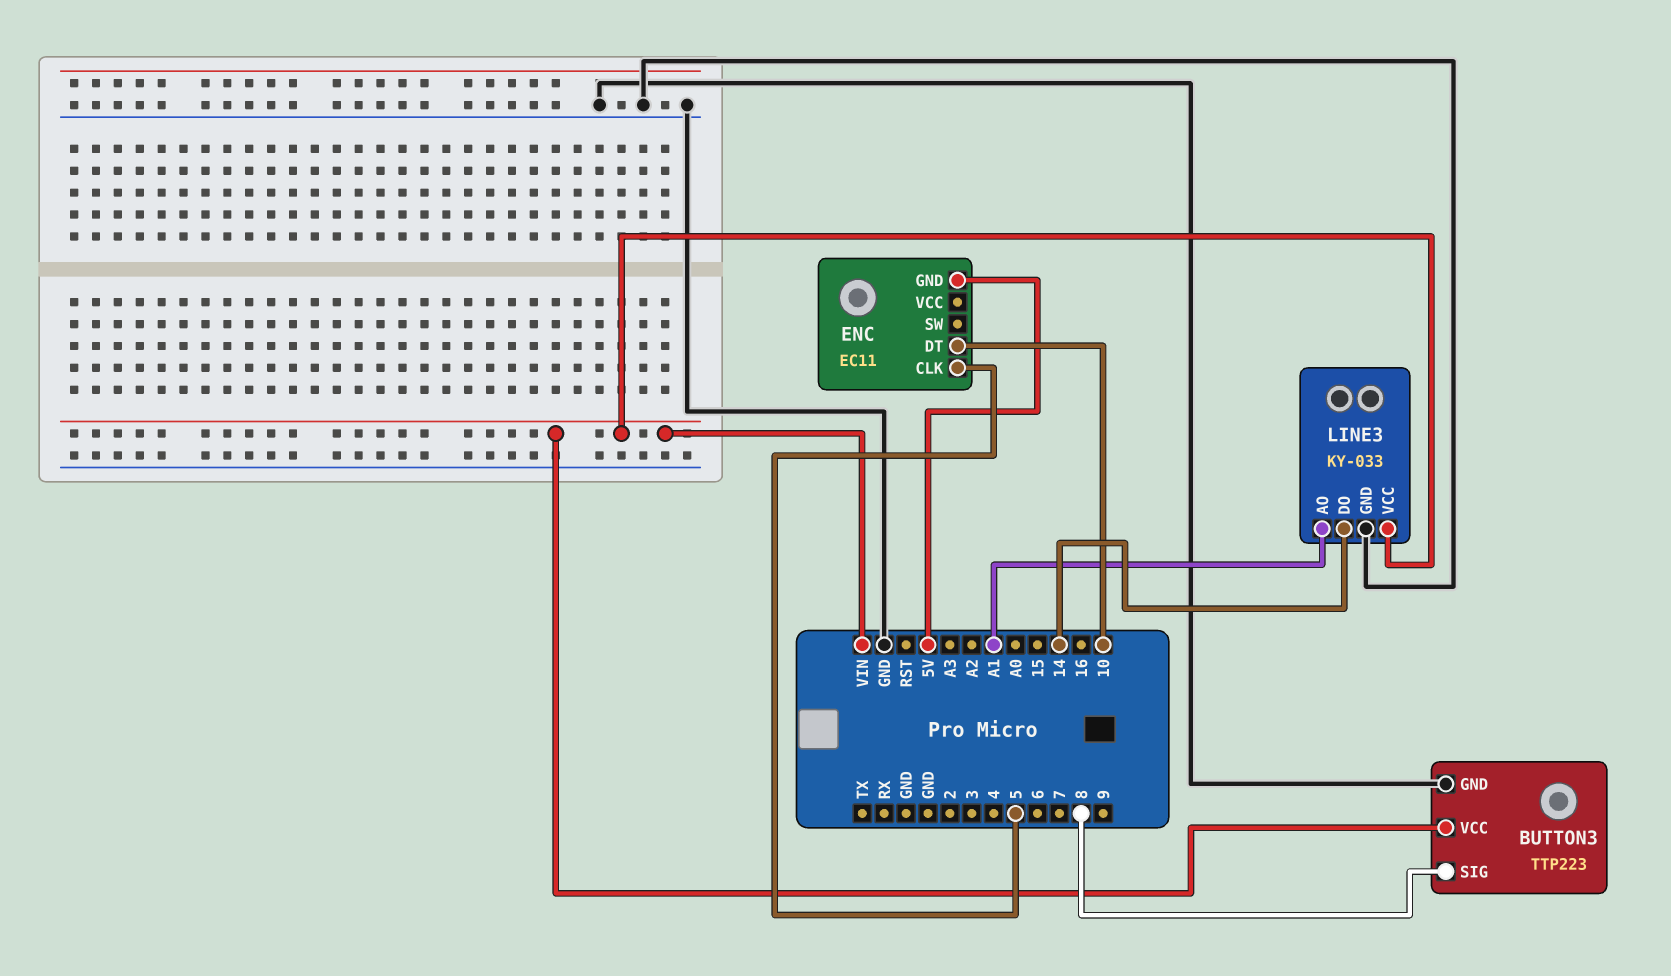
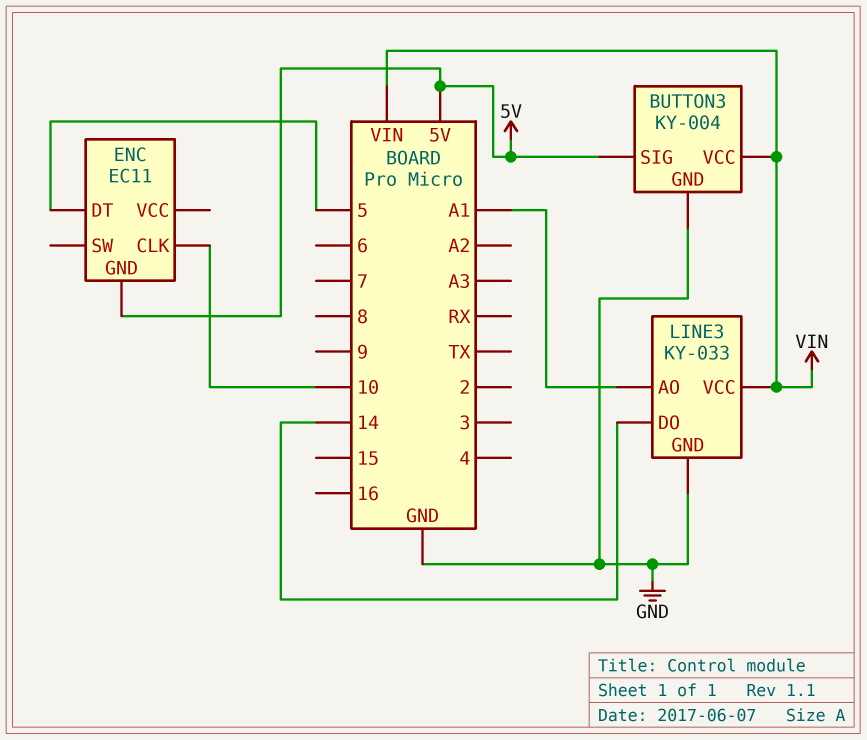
BUTTON3: TTP223 -> KY-004
BUTTON3 pin SIG: 8 -> 5V
ENC pin CLK: 5 -> 10
ENC pin DT: 10 -> 5

